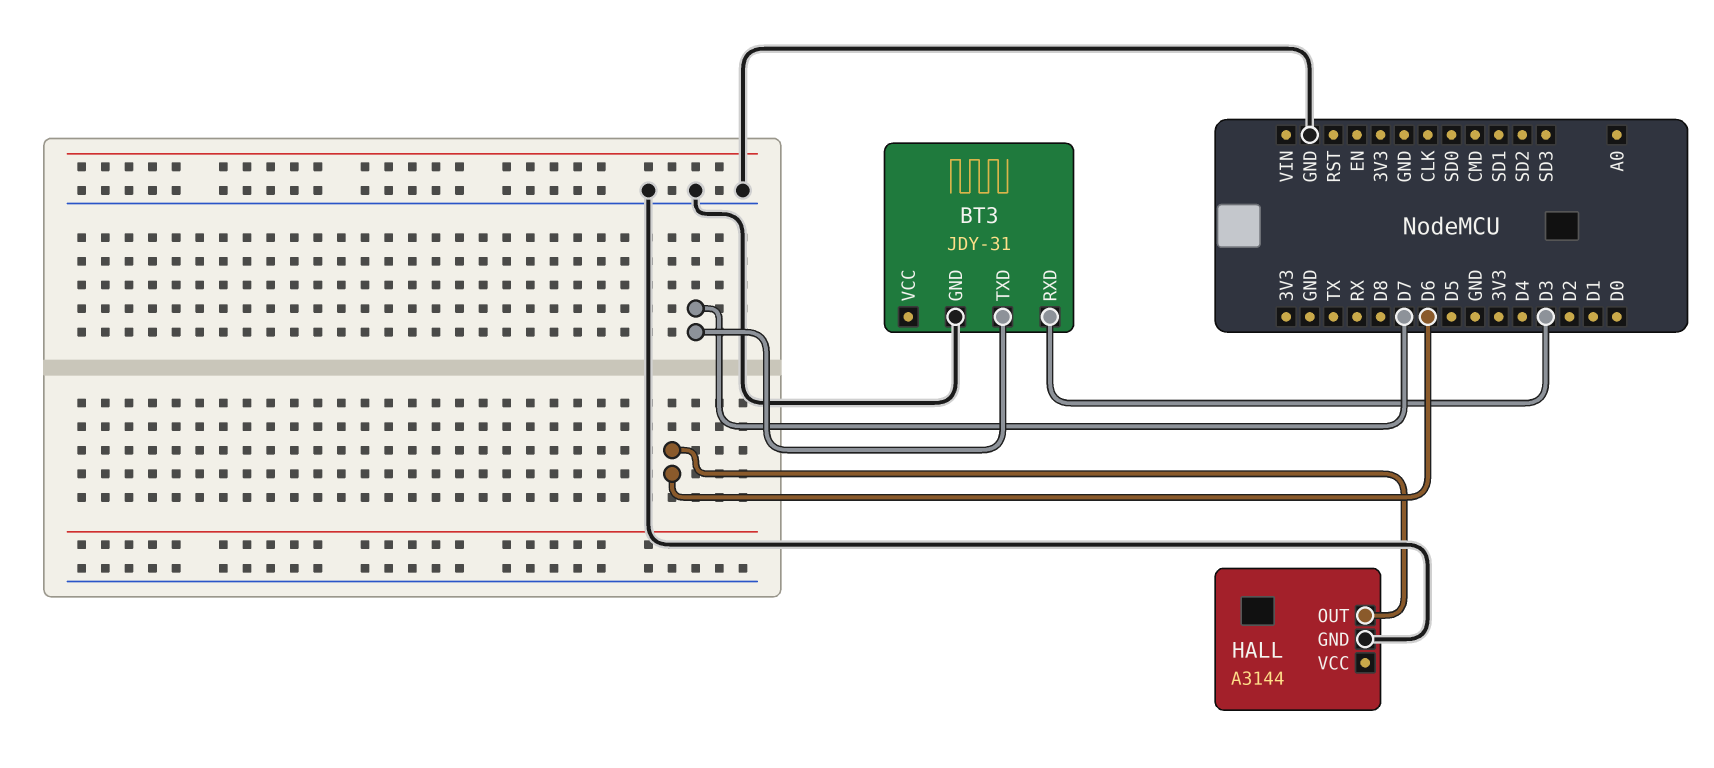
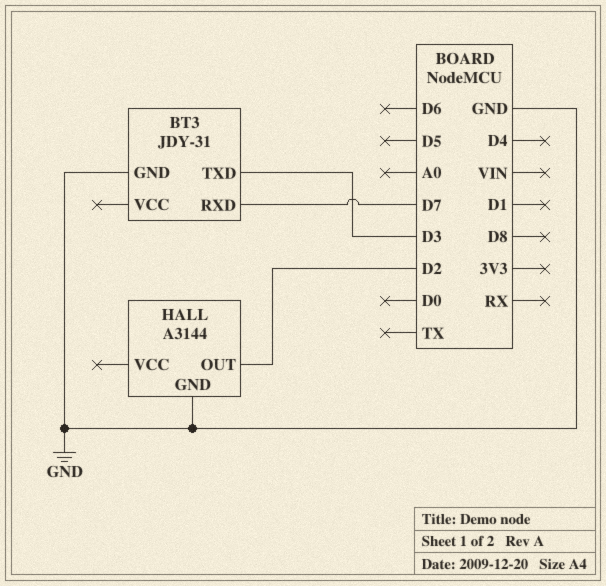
BT3 pin RXD: D3 -> D7
BT3 pin TXD: D7 -> D3
HALL pin OUT: D6 -> D2

